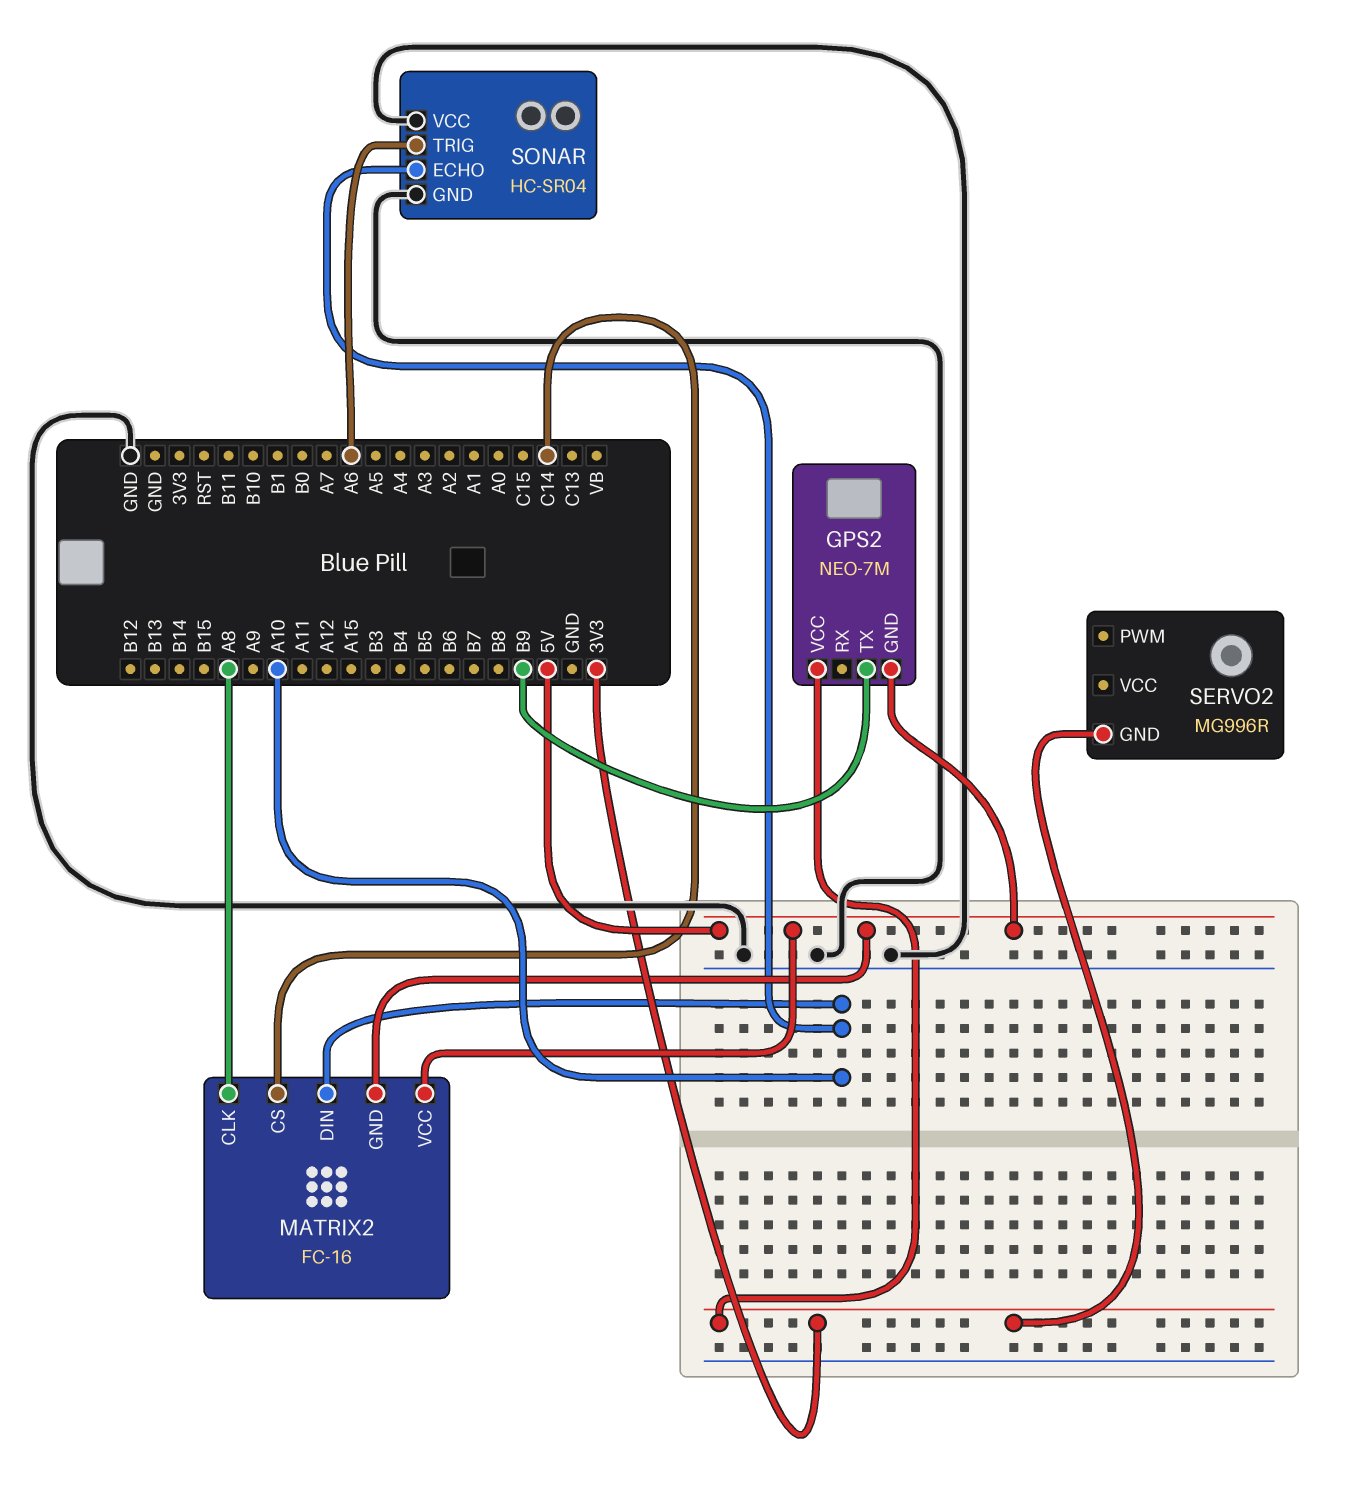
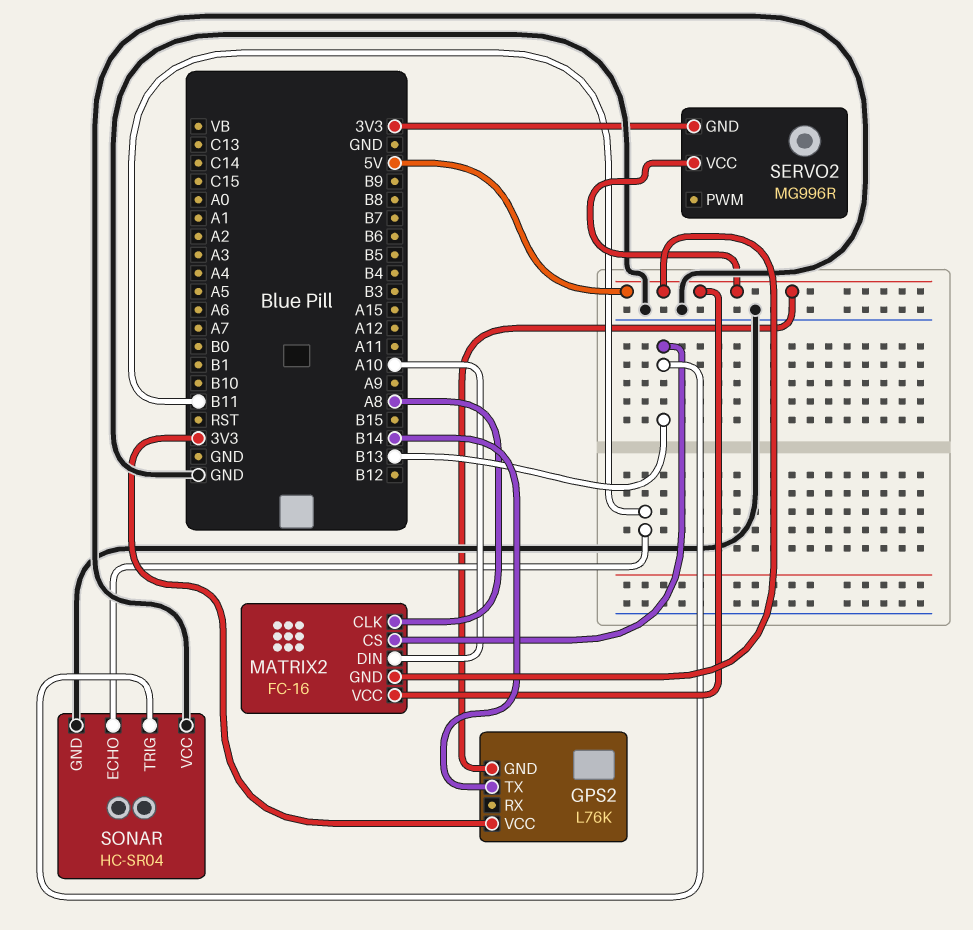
GPS2: NEO-7M -> L76K
GPS2 pin TX: B9 -> B14
MATRIX2 pin CS: C14 -> B13
SERVO2 pin VCC: none -> 5V
SONAR pin ECHO: A10 -> B11
SONAR pin TRIG: A6 -> B13

